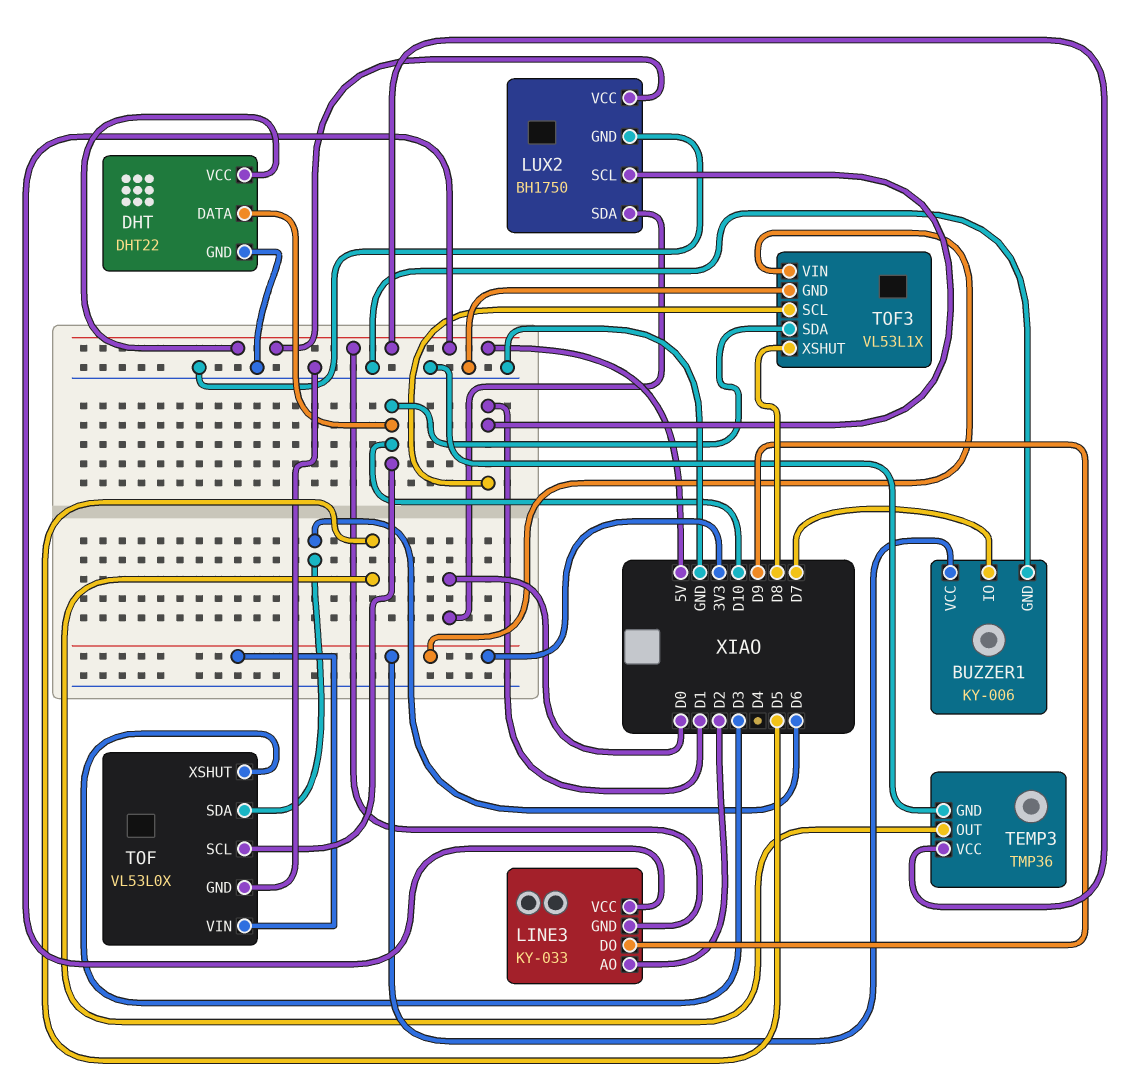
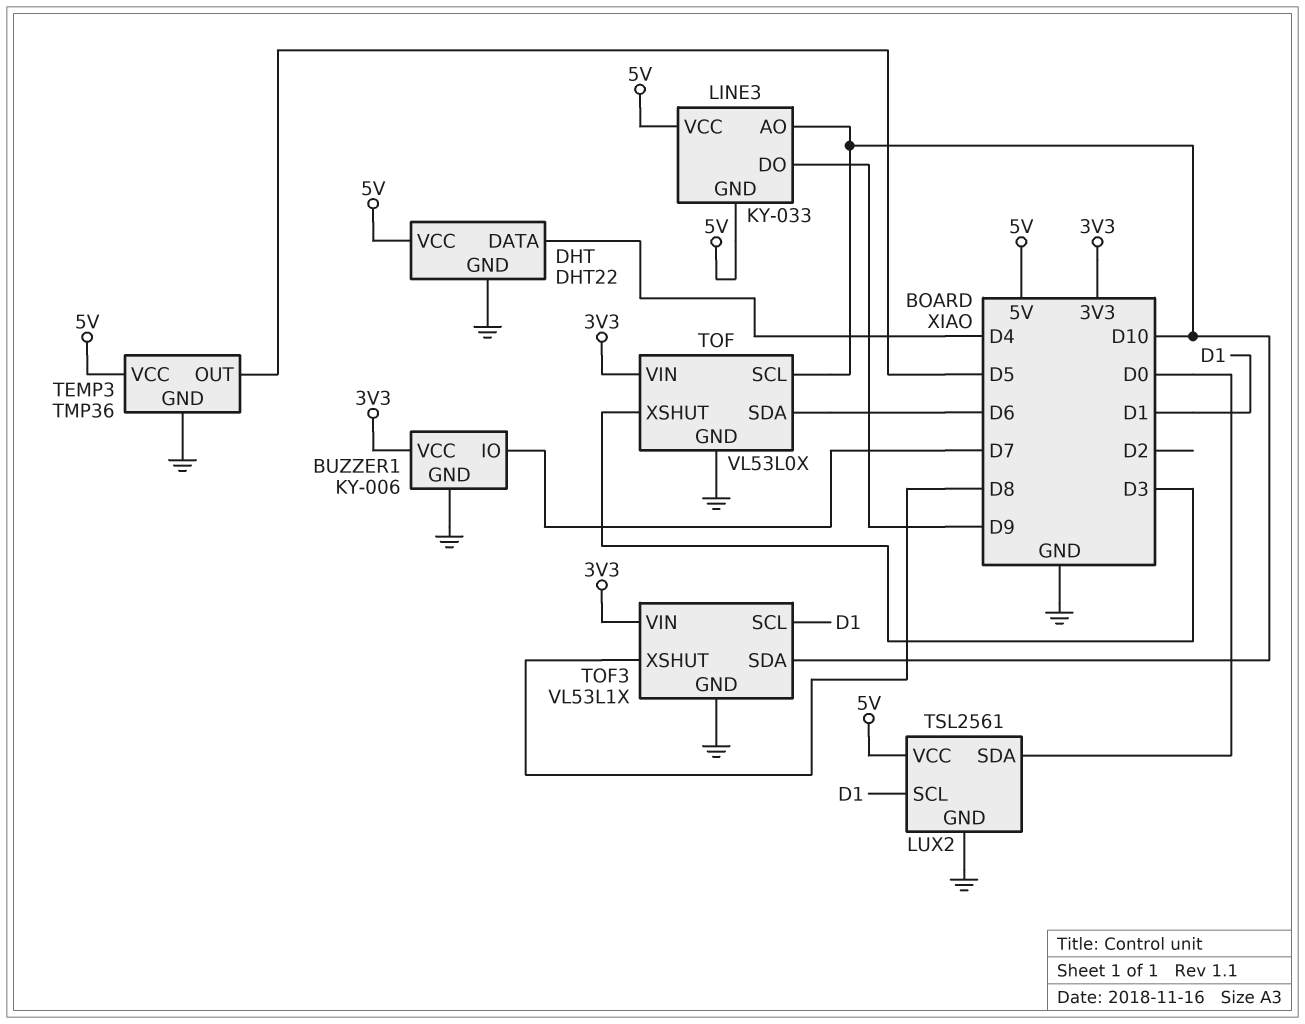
DHT pin DATA: D10 -> D4
LINE3 pin AO: D2 -> D10
LUX2: BH1750 -> TSL2561

